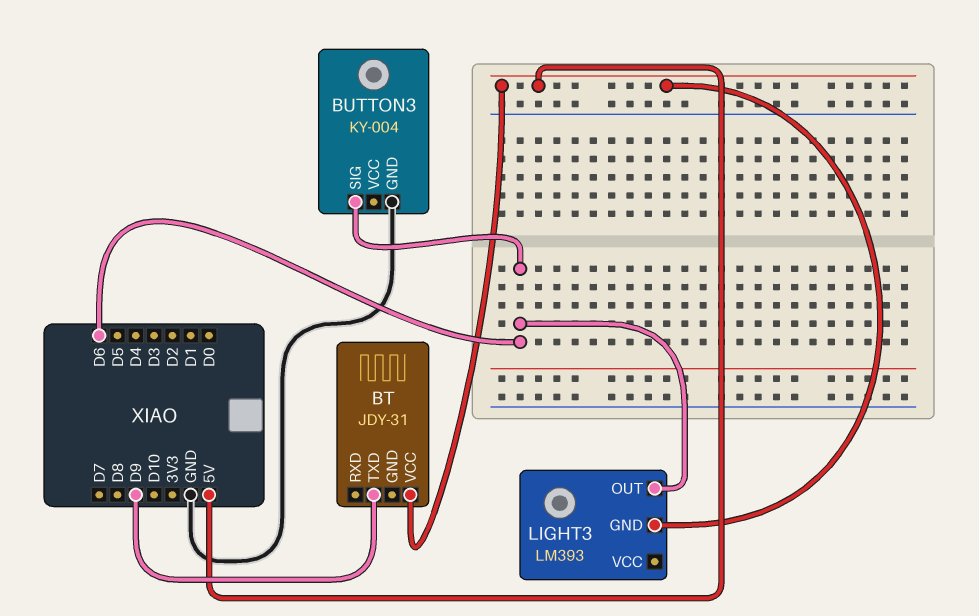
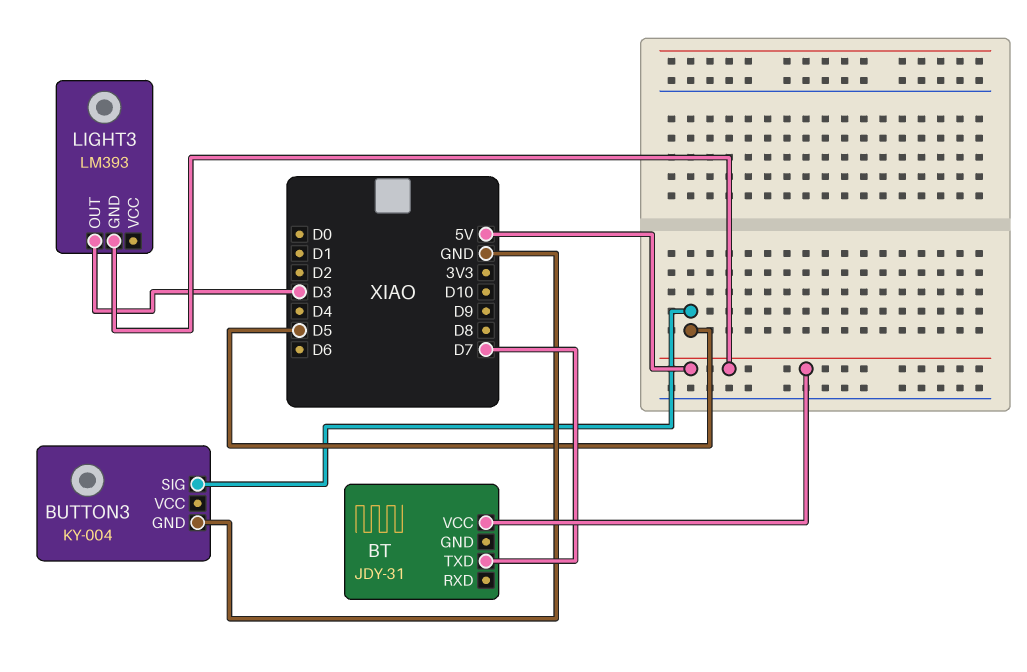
BT pin TXD: D9 -> D7
BUTTON3 pin SIG: D6 -> D5
LIGHT3 pin OUT: D6 -> D3

